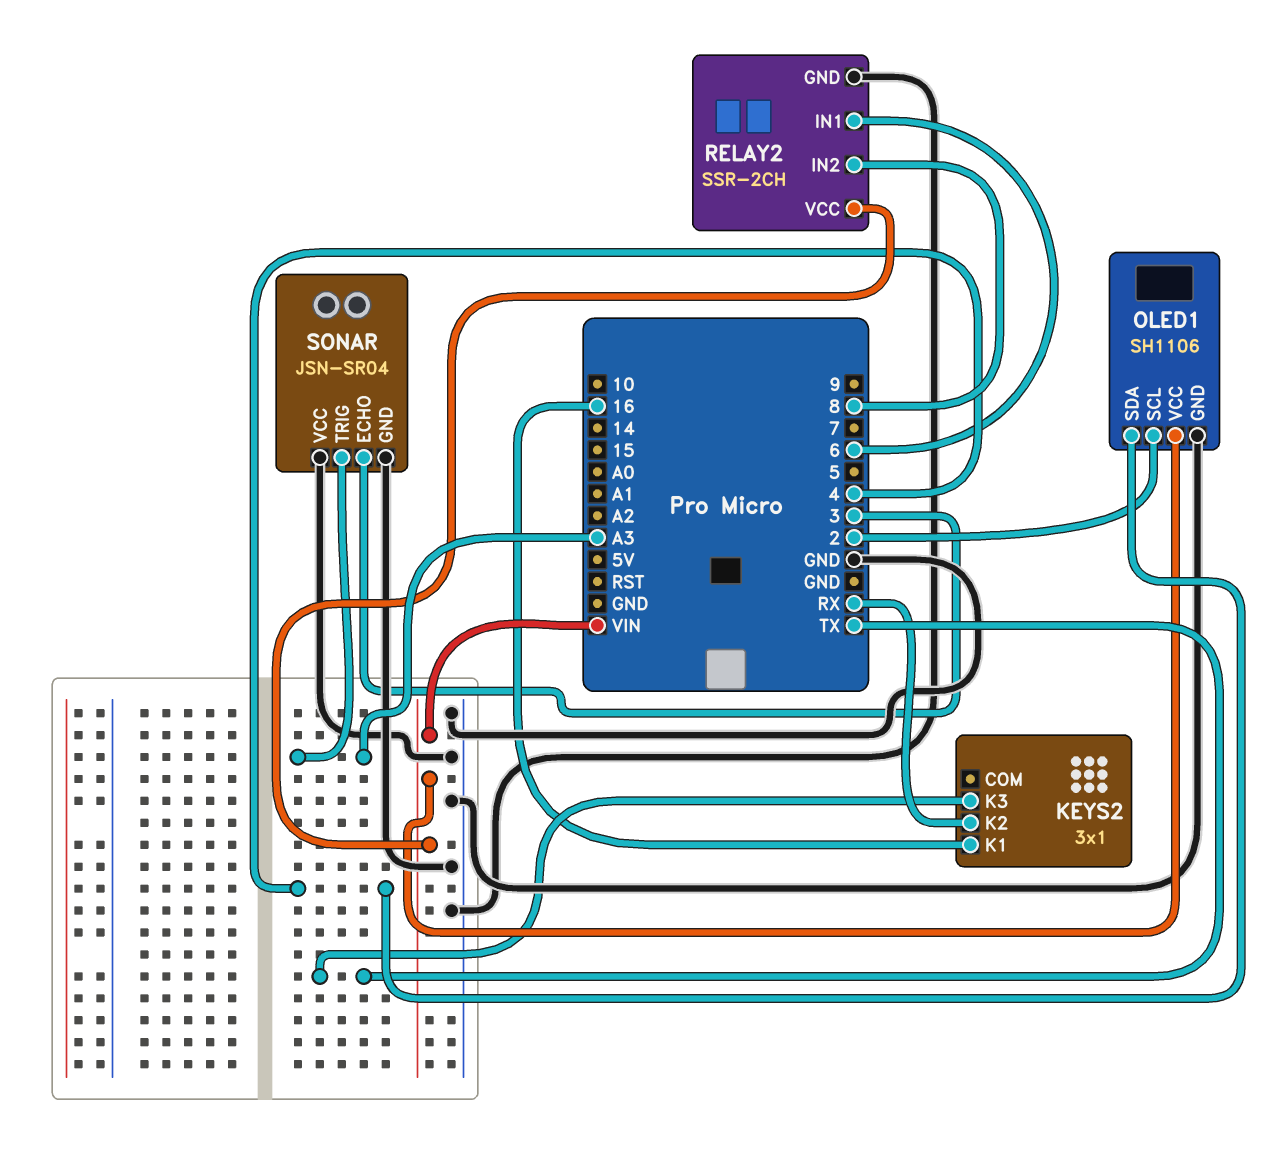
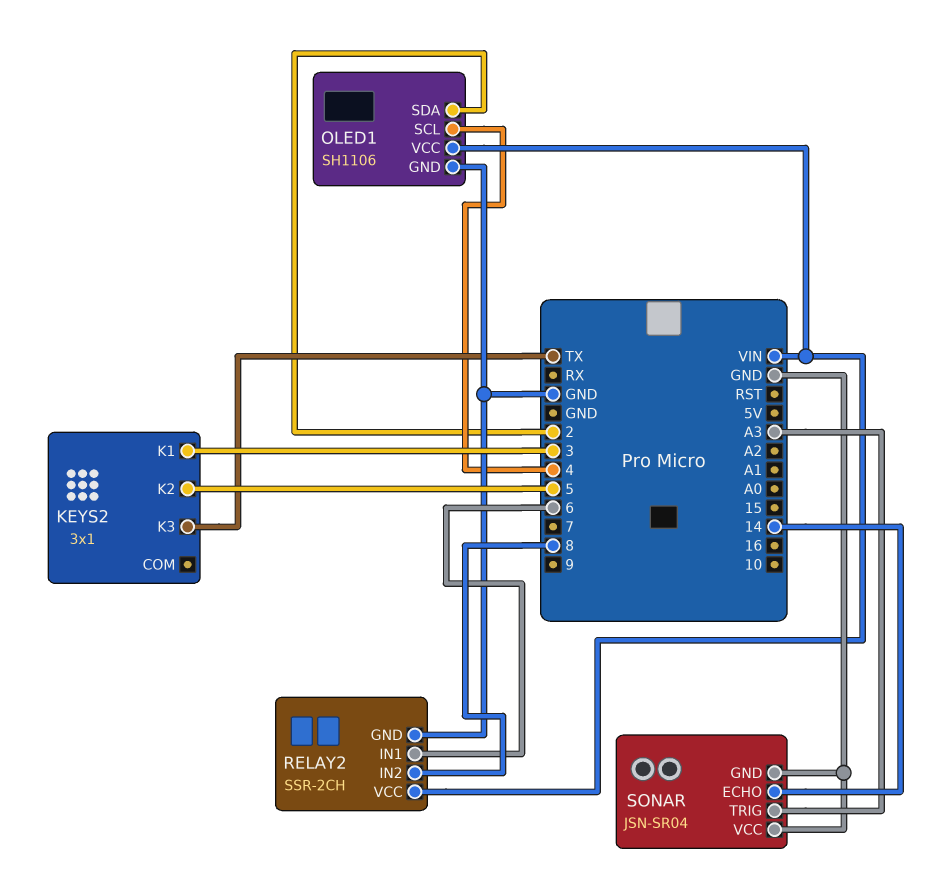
KEYS2 pin K1: 16 -> 3
KEYS2 pin K2: RX -> 5
OLED1 pin SCL: 2 -> 4
OLED1 pin SDA: 4 -> 2
SONAR pin ECHO: 3 -> 14

